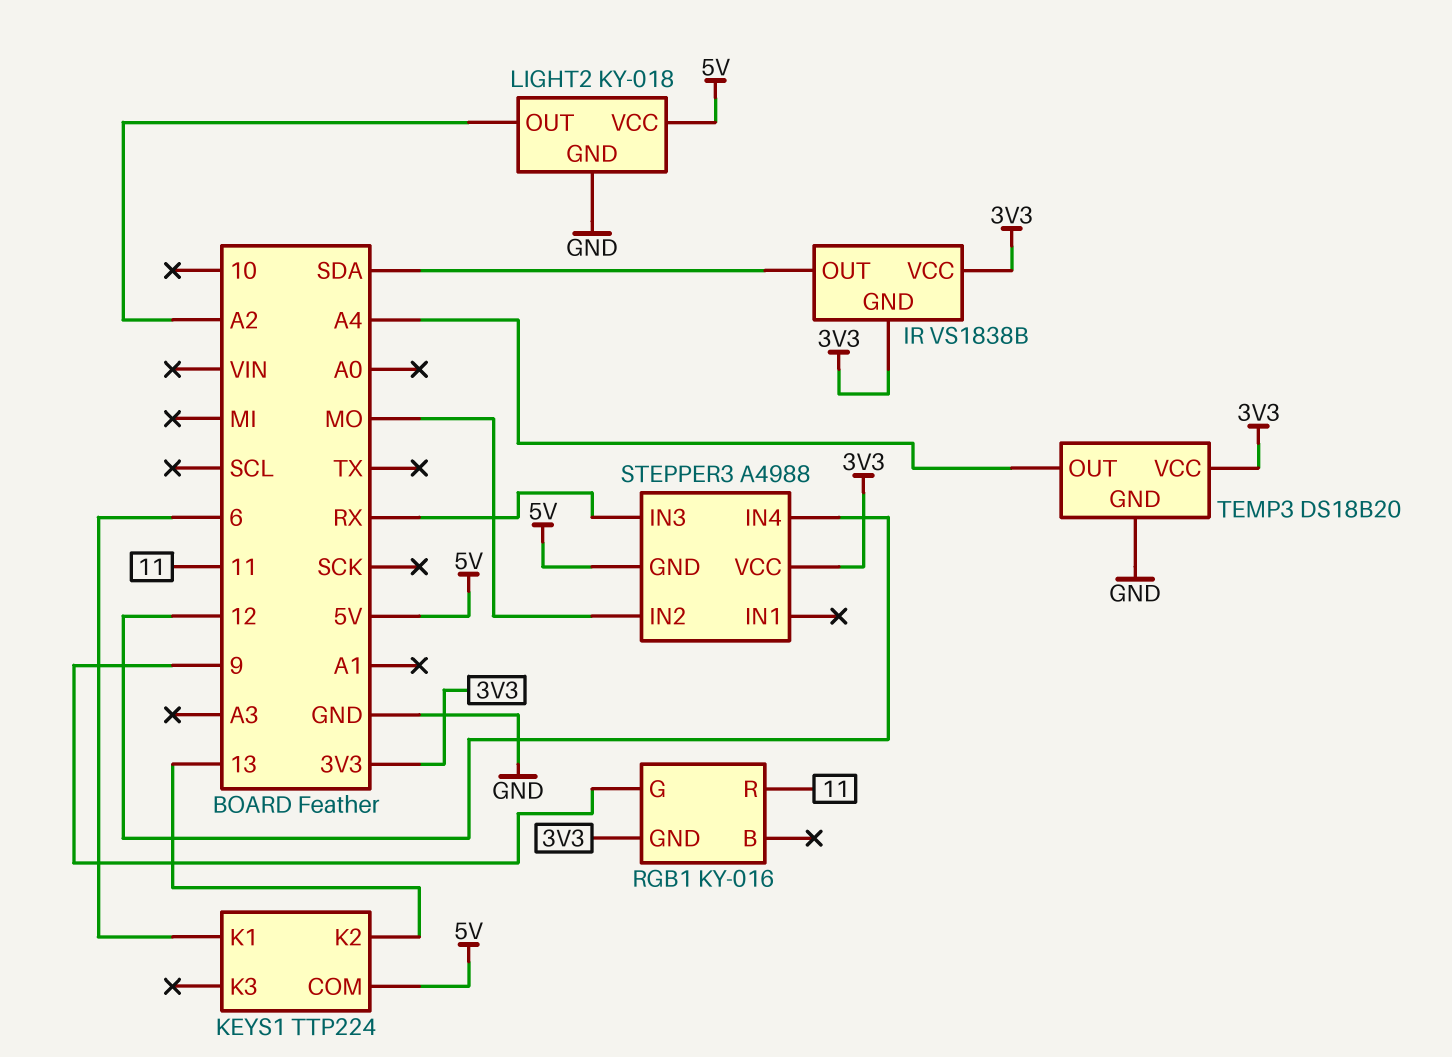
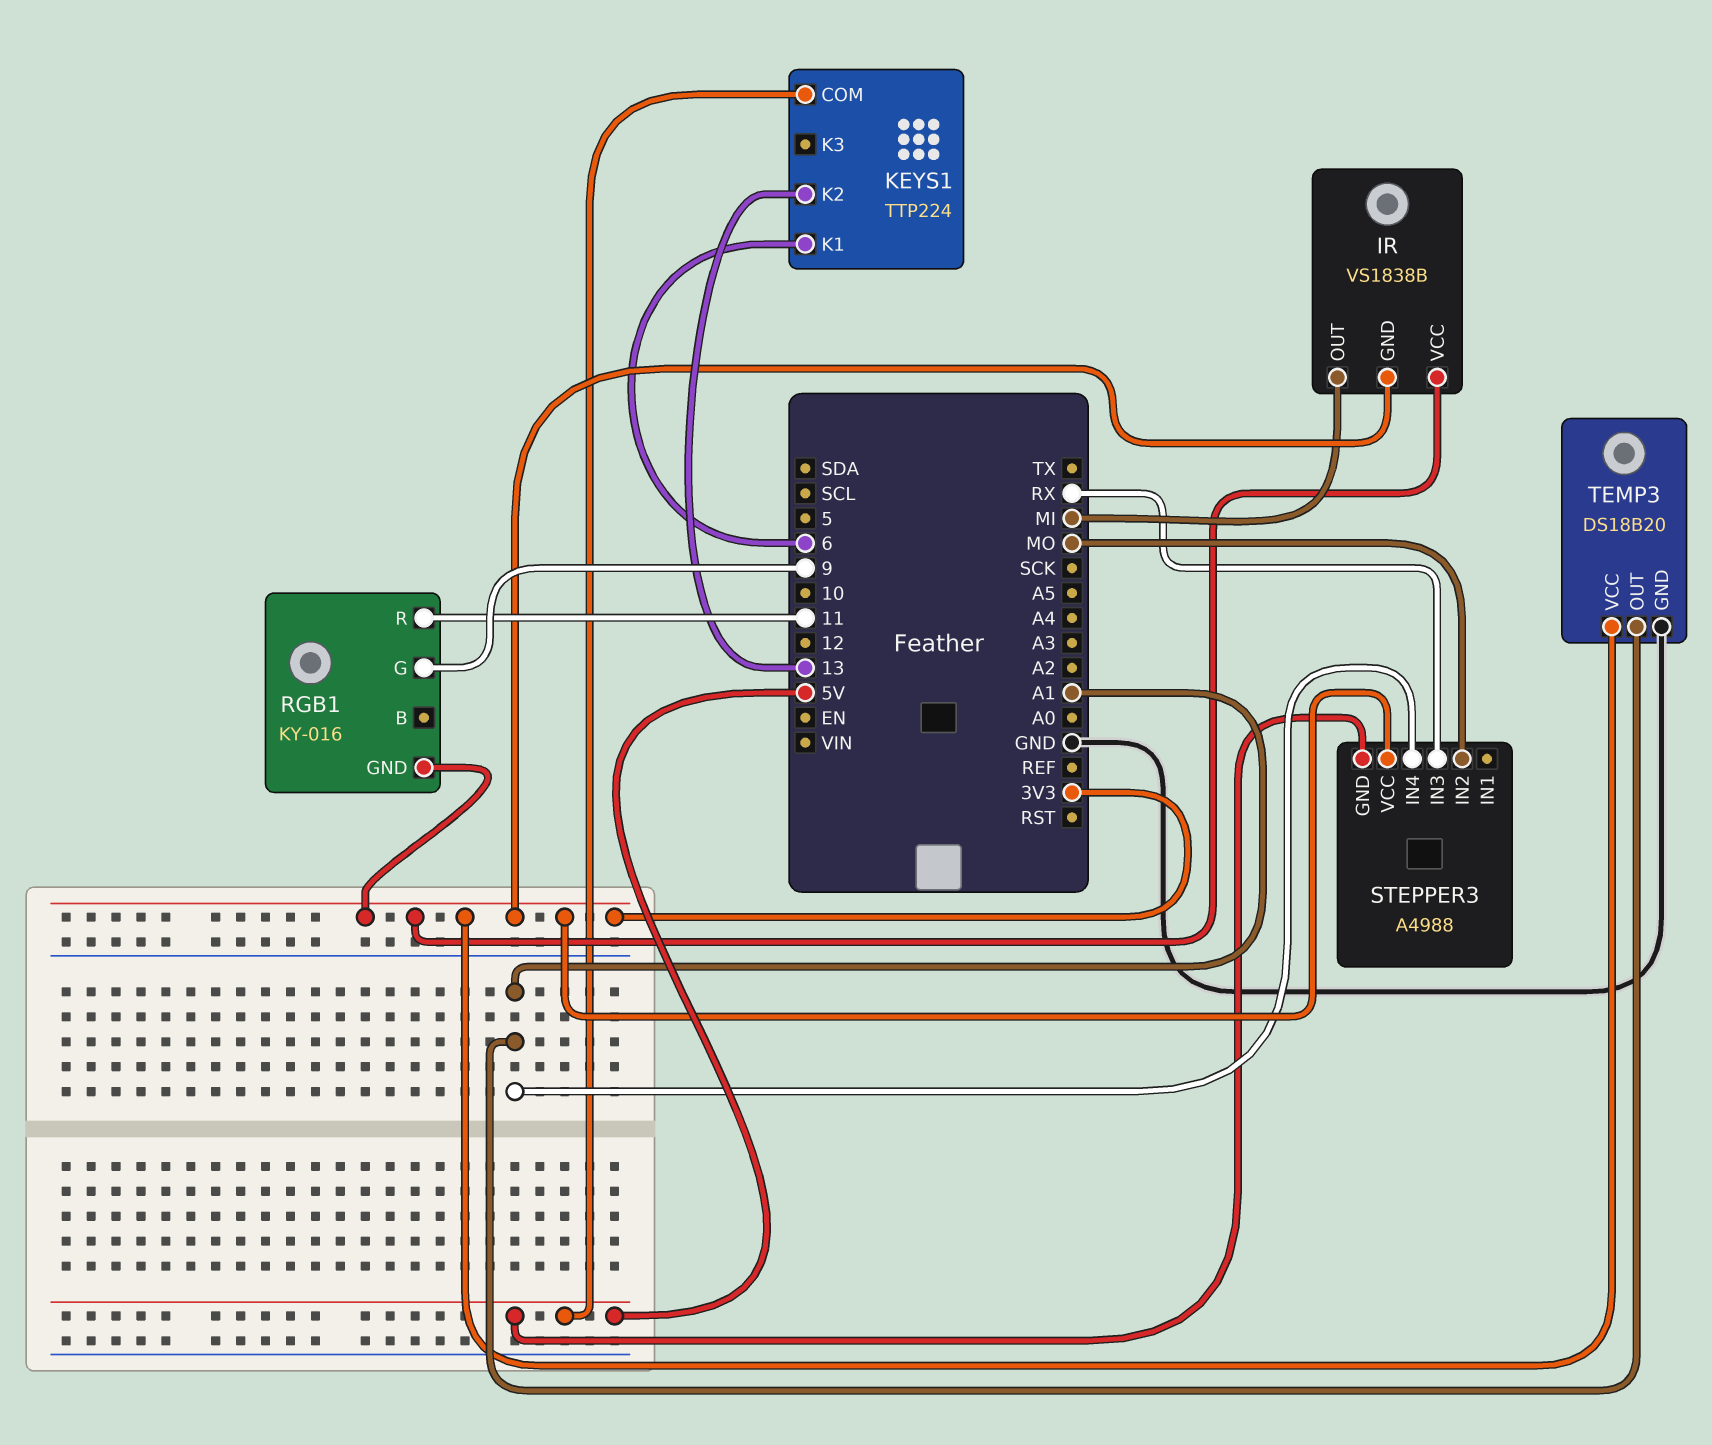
IR pin OUT: SDA -> MI
LIGHT2: KY-018 -> none
LIGHT2 pin GND: GND -> none
LIGHT2 pin OUT: A2 -> none
LIGHT2 pin VCC: 5V -> none
STEPPER3 pin IN4: 12 -> A1
TEMP3 pin OUT: A4 -> A1

